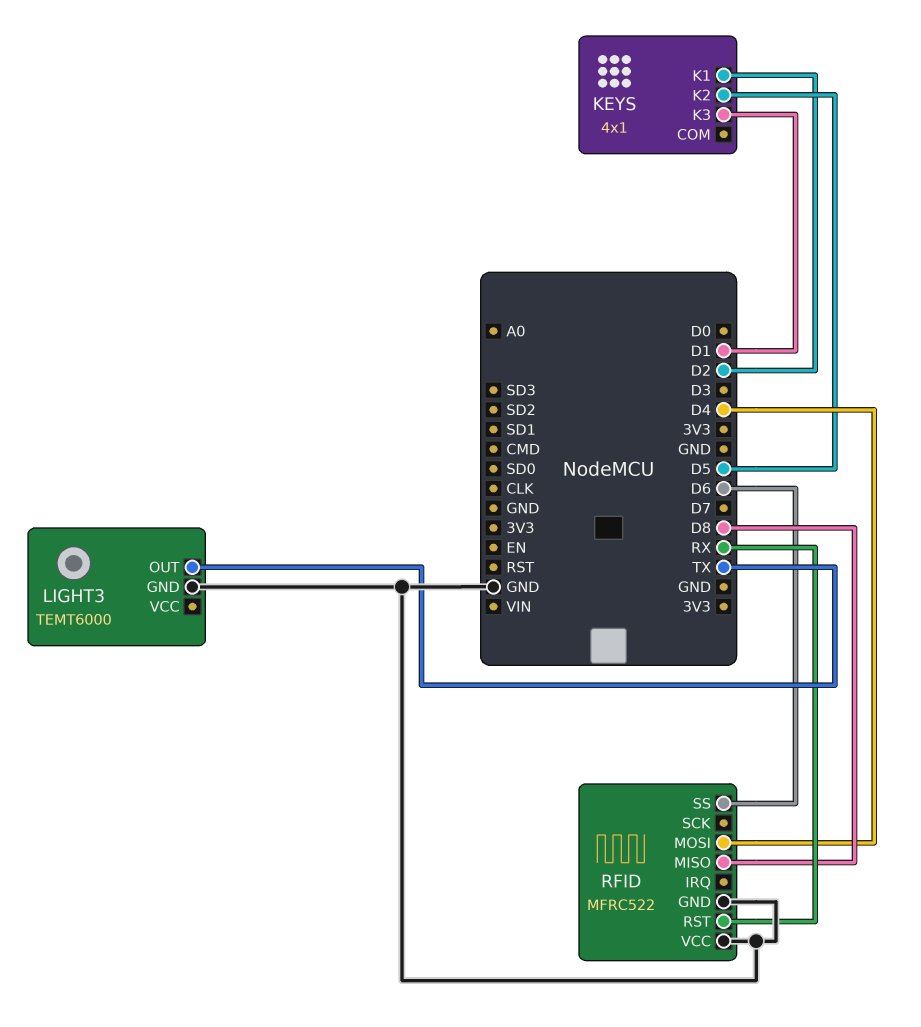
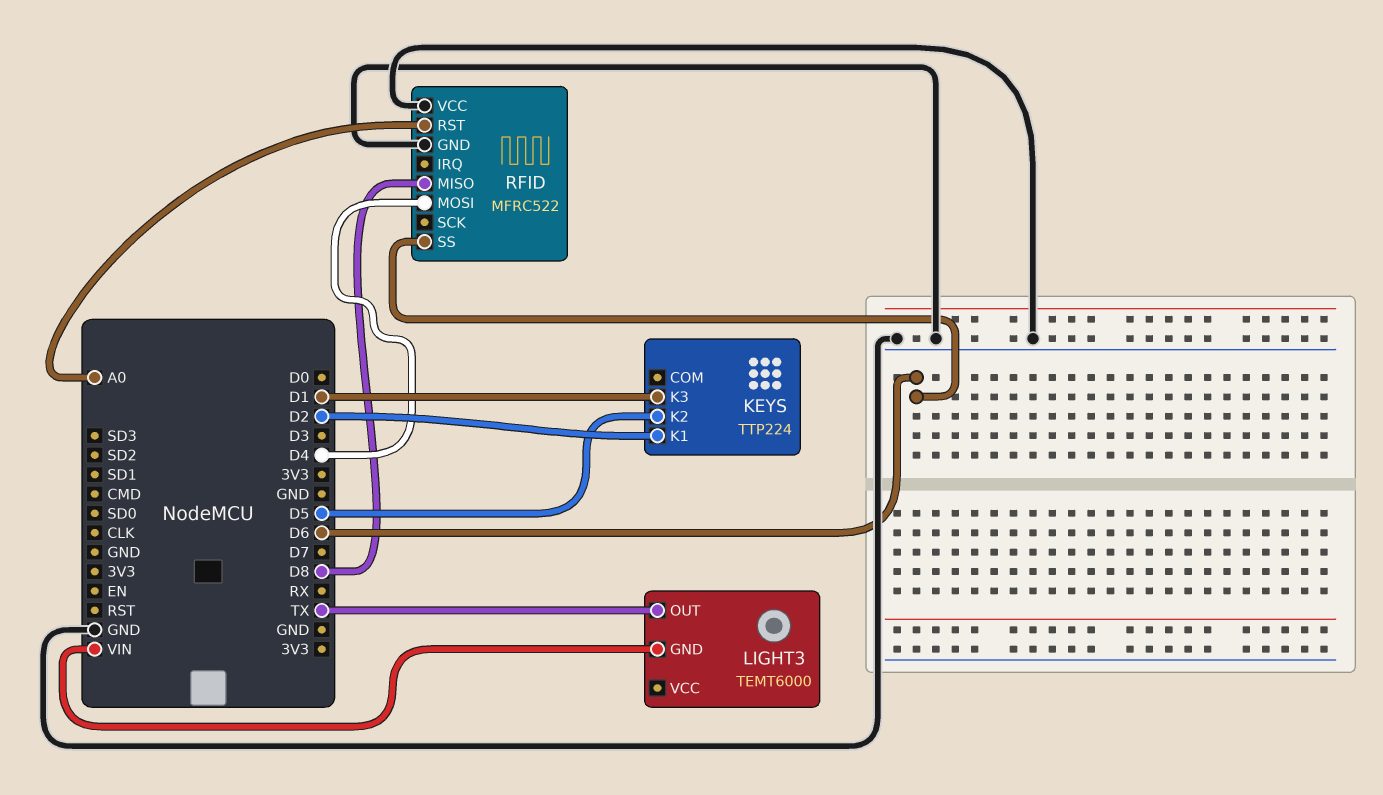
KEYS: 4x1 -> TTP224
LIGHT3 pin GND: GND -> VIN
RFID pin RST: RX -> A0

